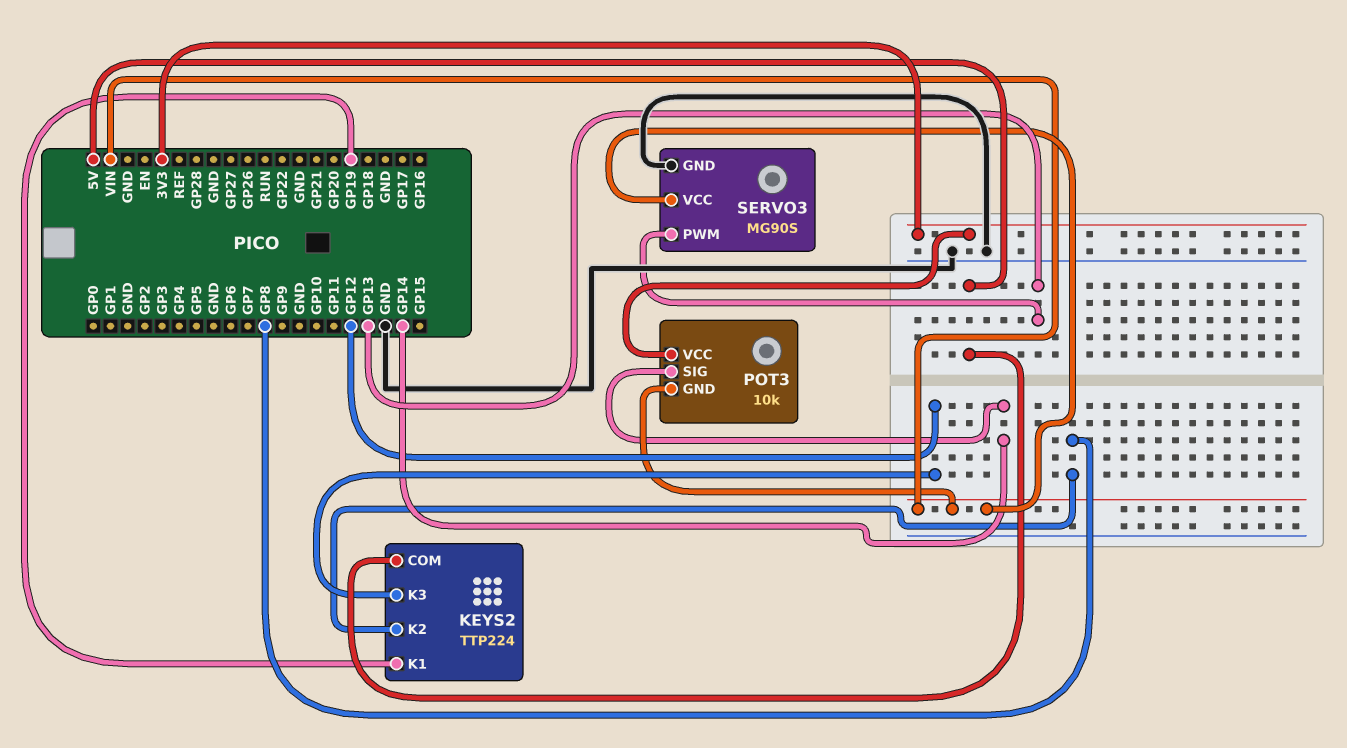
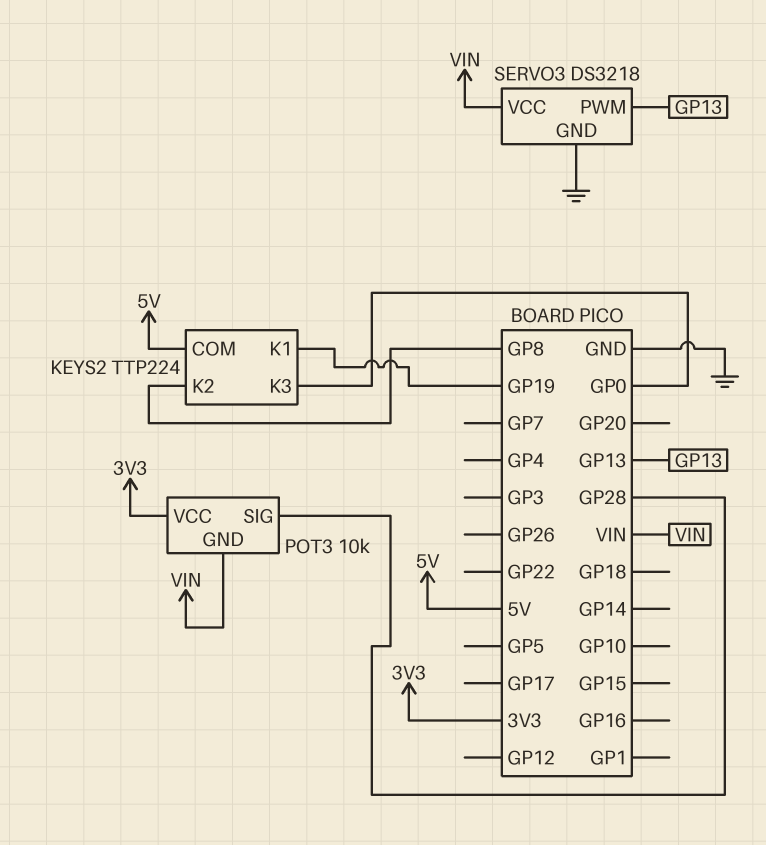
KEYS2 pin K3: GP12 -> GP0
POT3 pin SIG: GP14 -> GP28
SERVO3: MG90S -> DS3218

